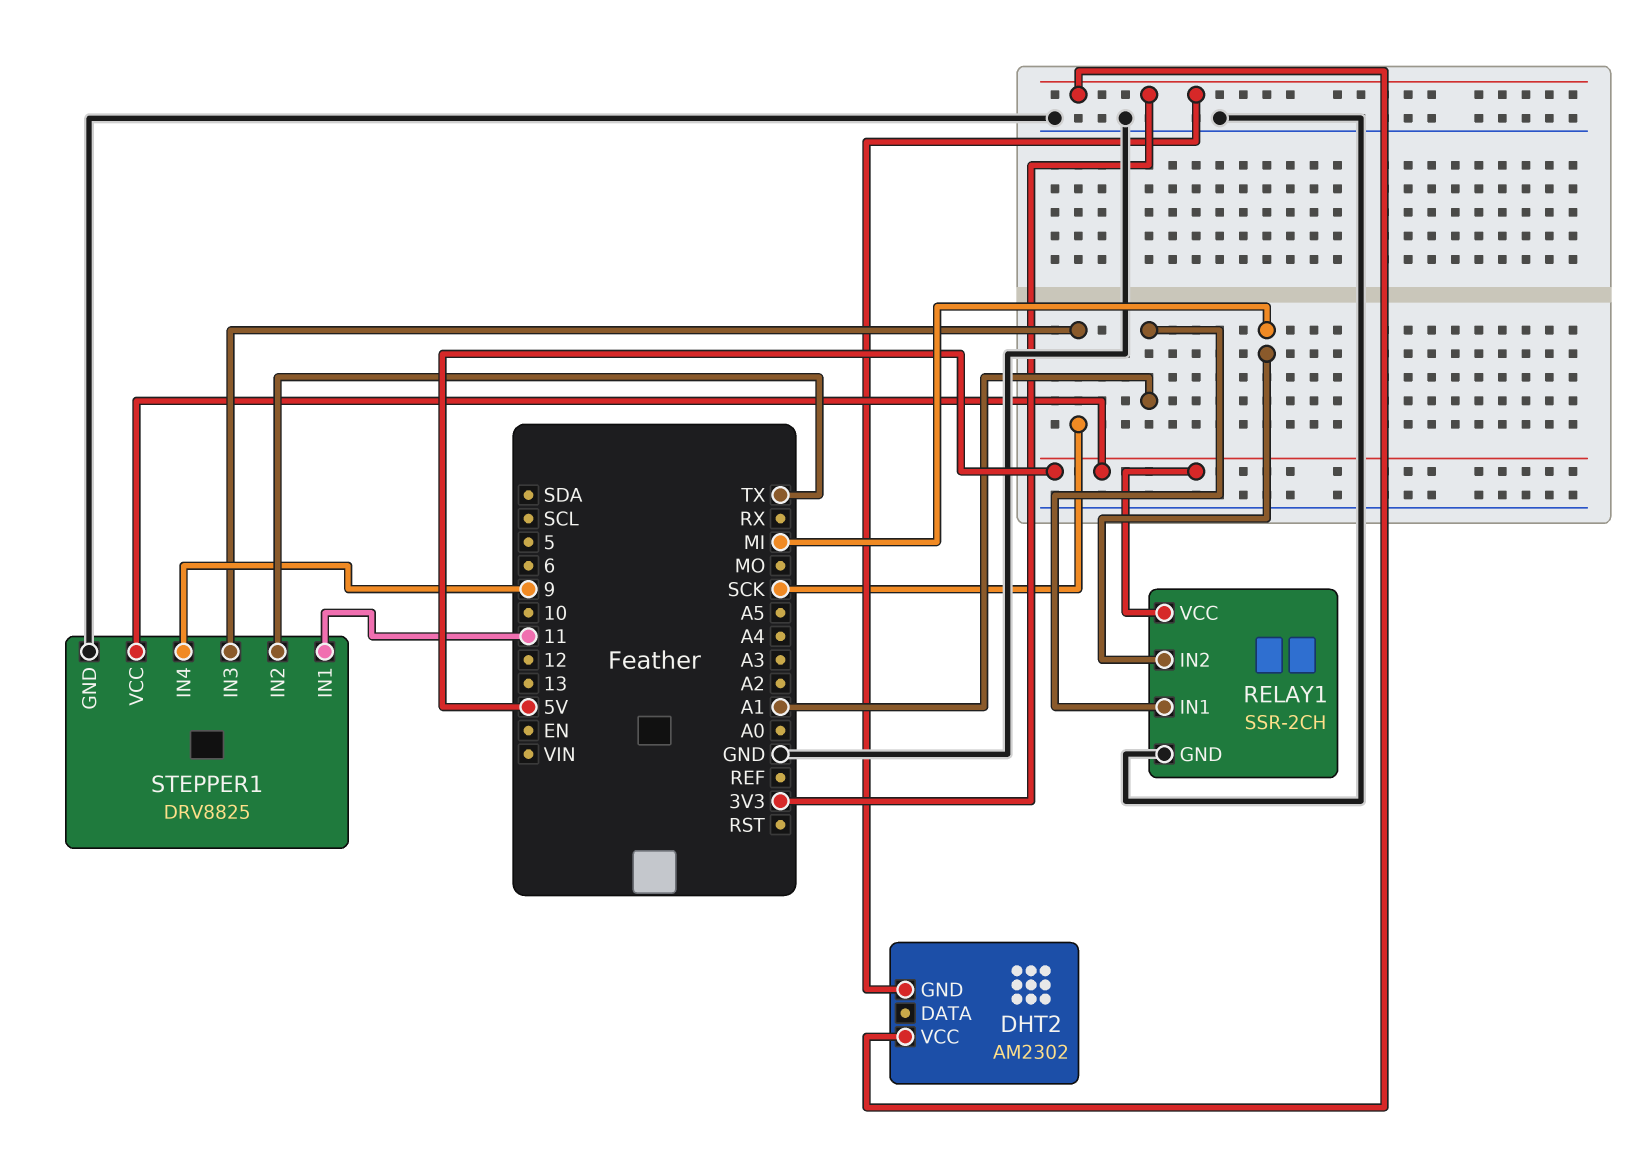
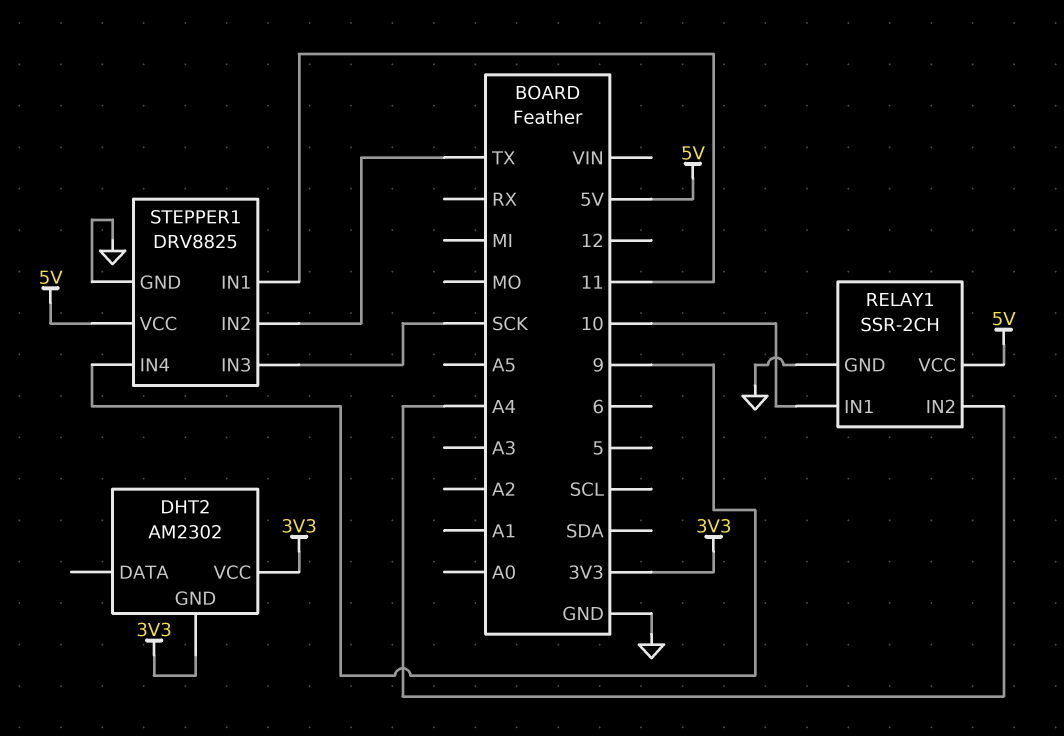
RELAY1 pin IN1: A1 -> 10
RELAY1 pin IN2: MI -> A4

